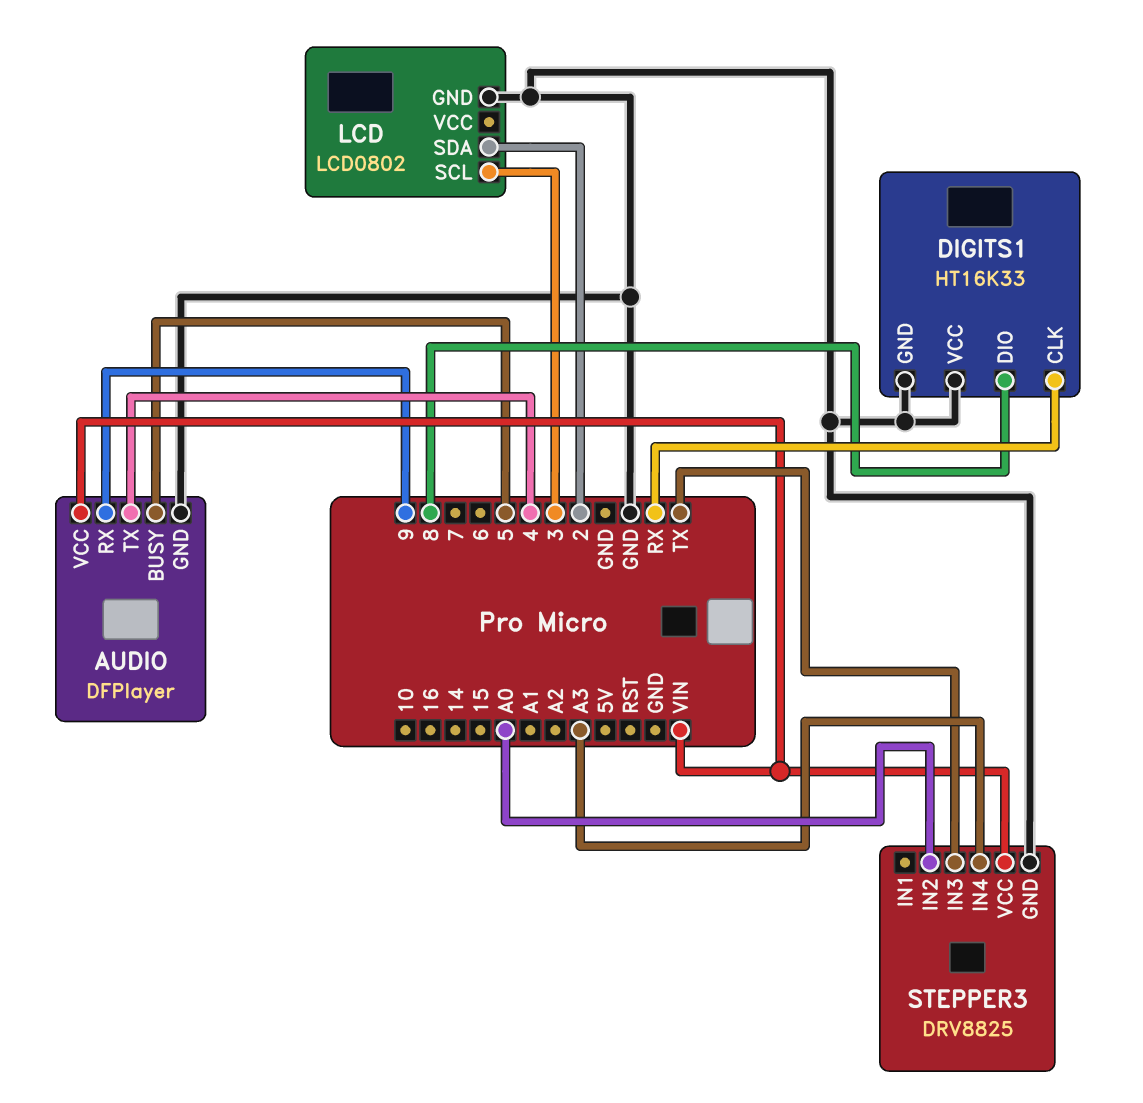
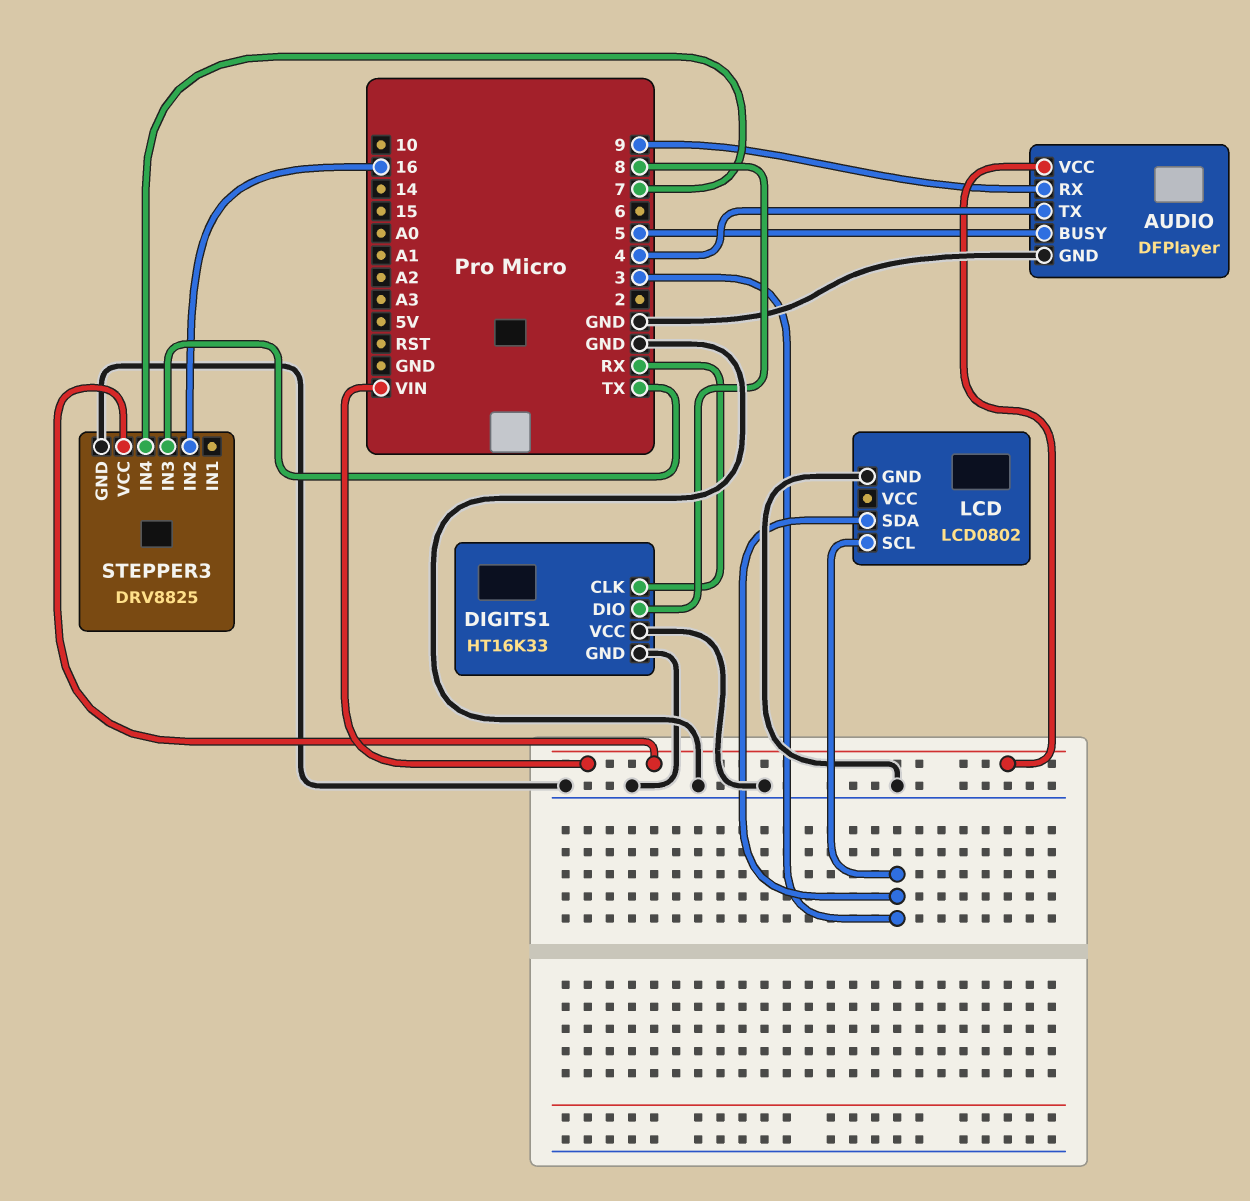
LCD pin SDA: 2 -> 3
STEPPER3 pin IN2: A0 -> 16
STEPPER3 pin IN4: A3 -> 7

